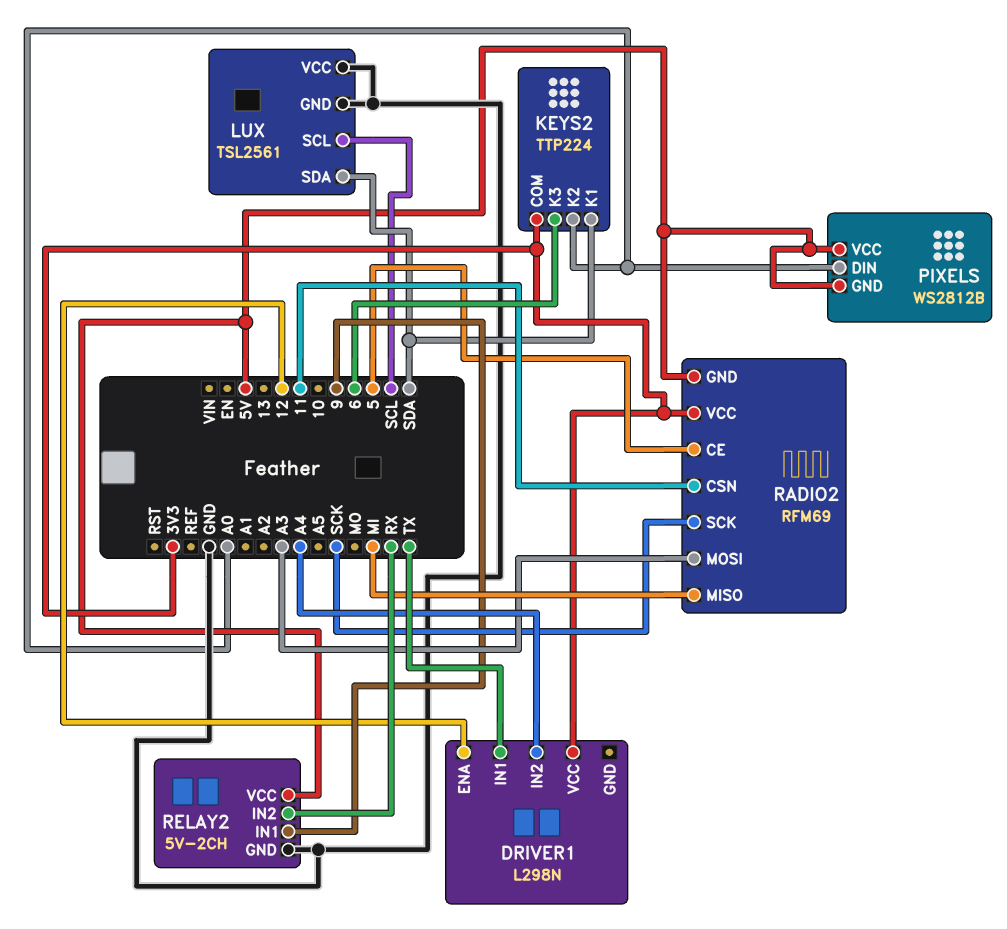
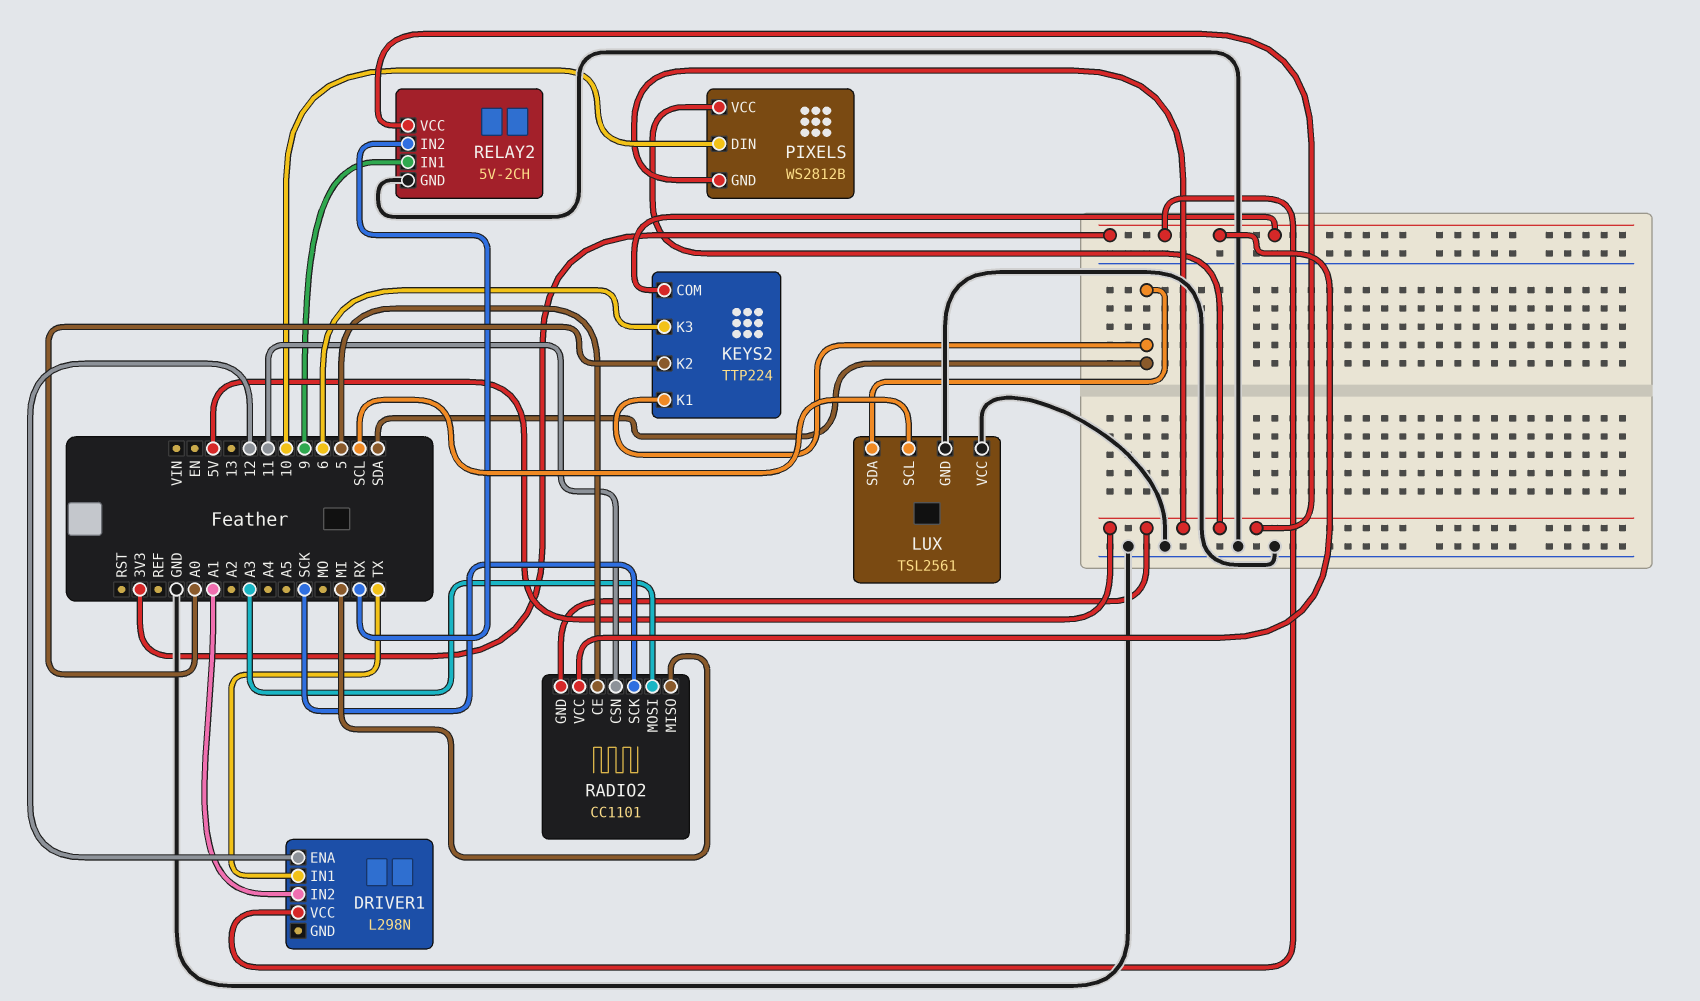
DRIVER1 pin IN2: A4 -> A1
PIXELS pin DIN: A0 -> 10
RADIO2: RFM69 -> CC1101

